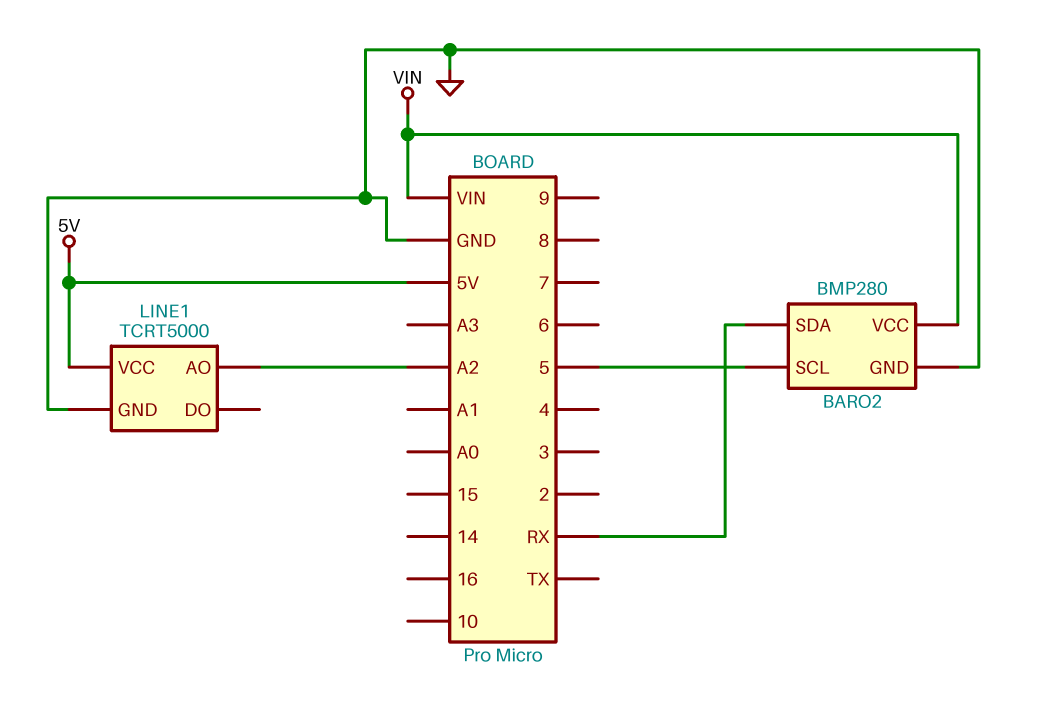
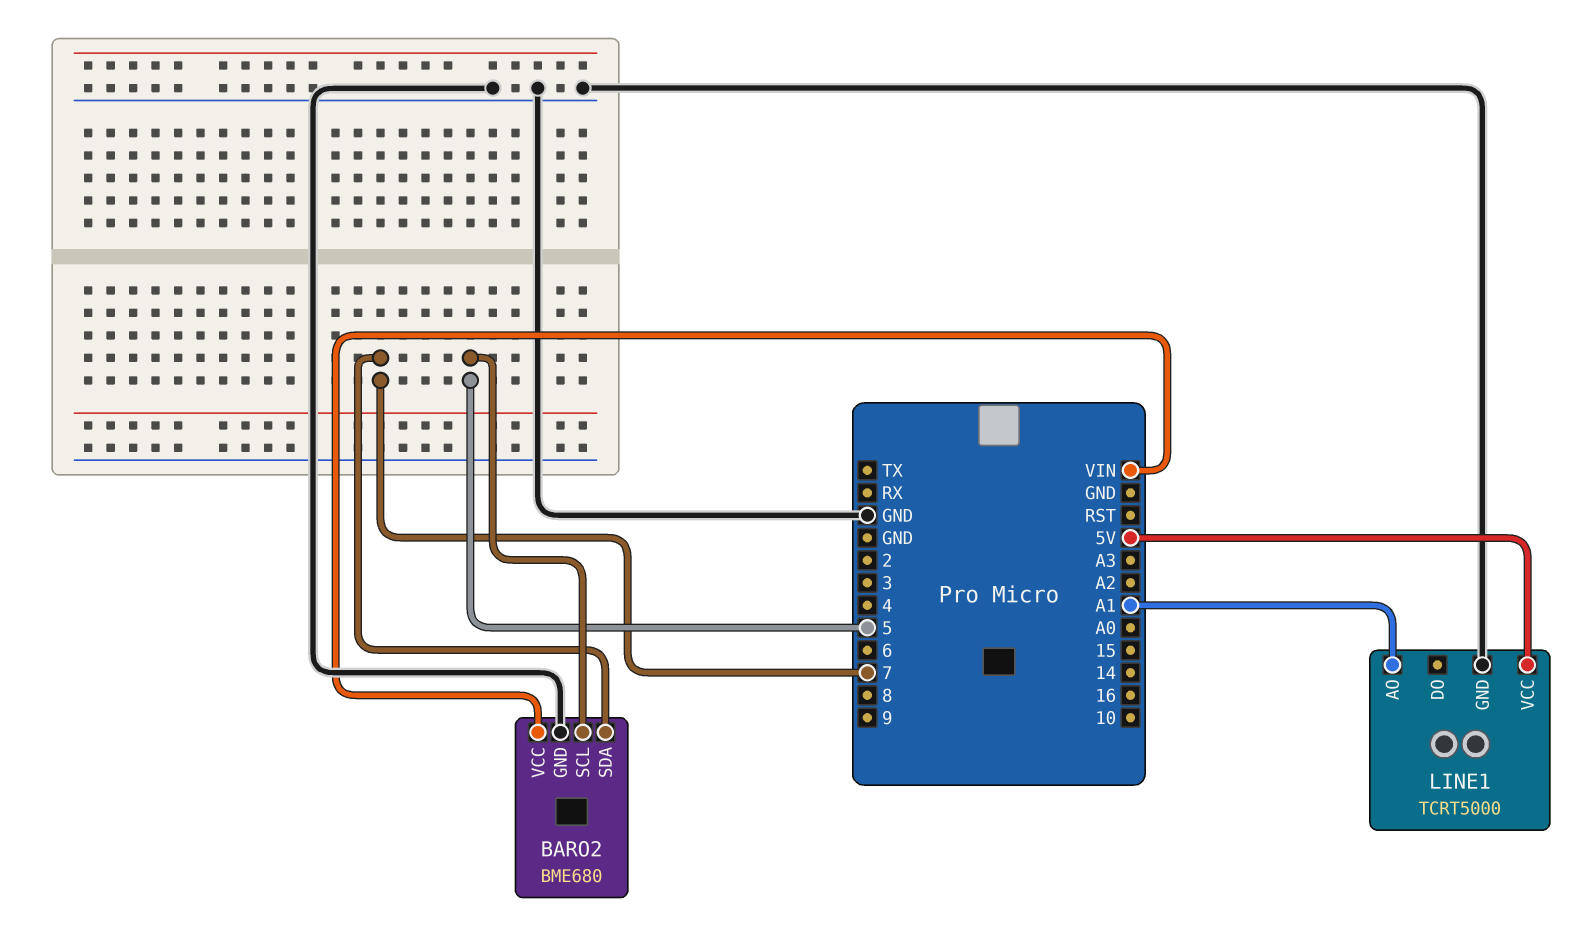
BARO2: BMP280 -> BME680
BARO2 pin SDA: RX -> 7
LINE1 pin AO: A2 -> A1

